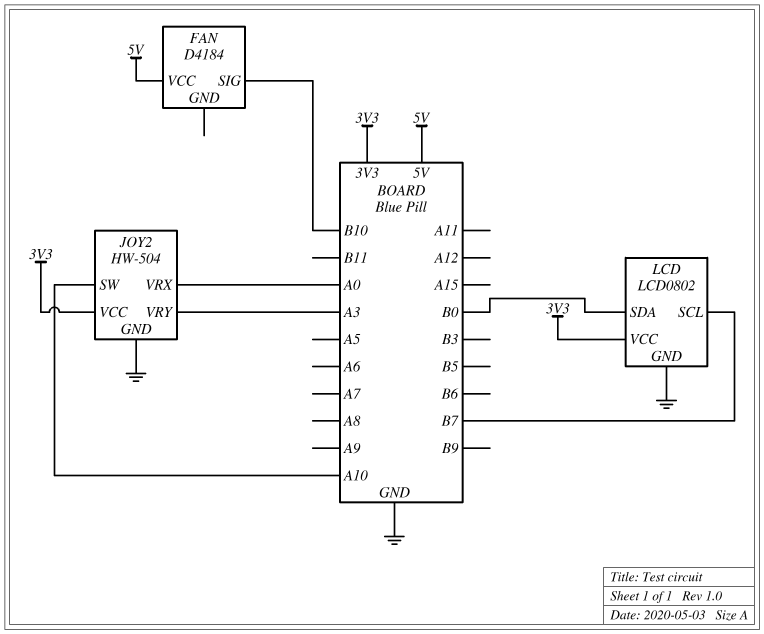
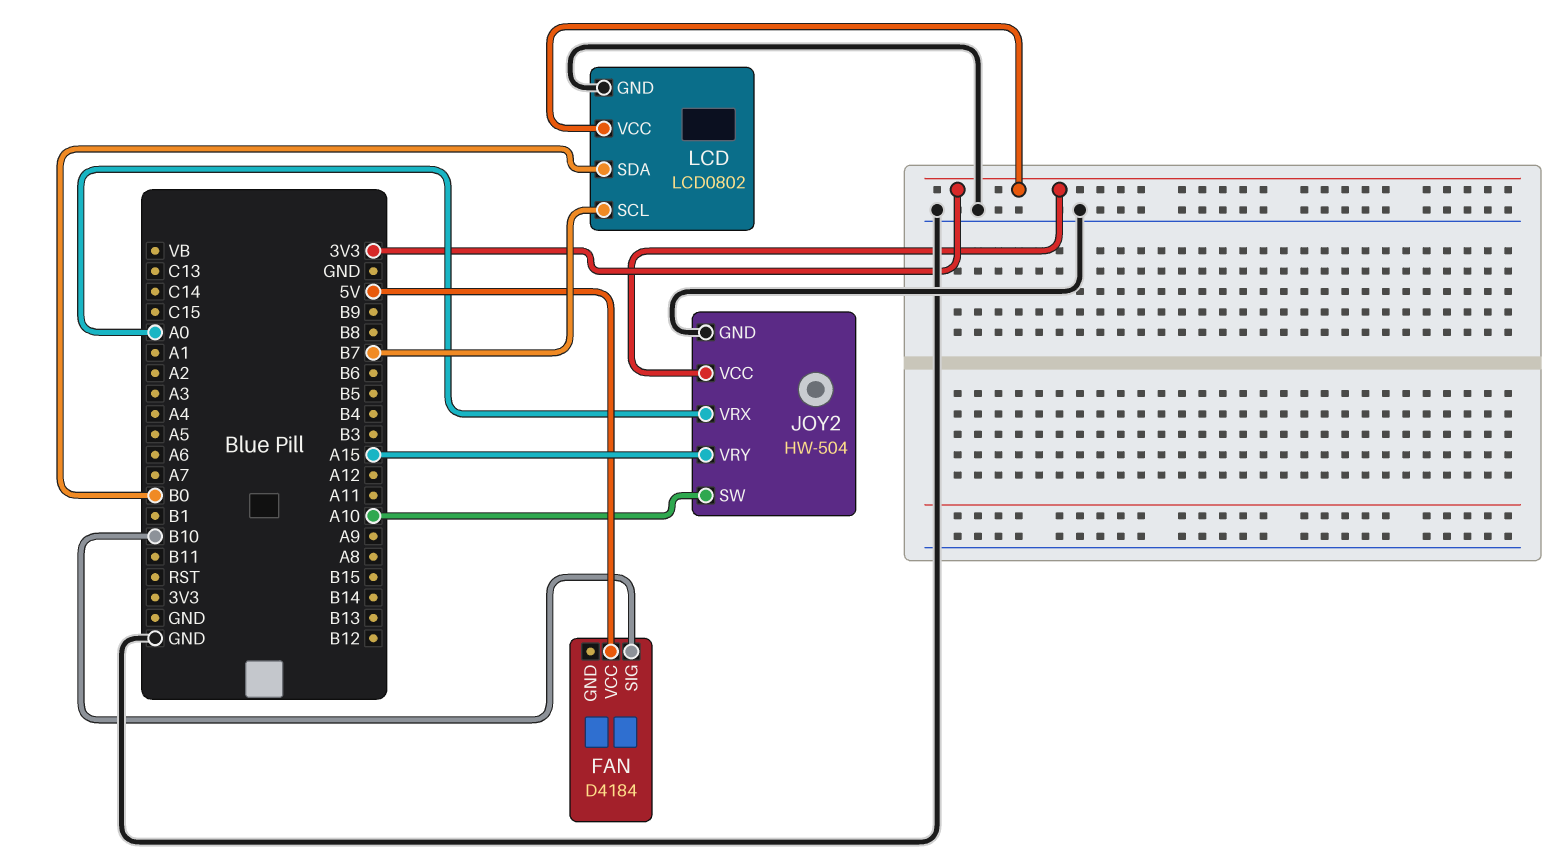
JOY2 pin VRY: A3 -> A15

